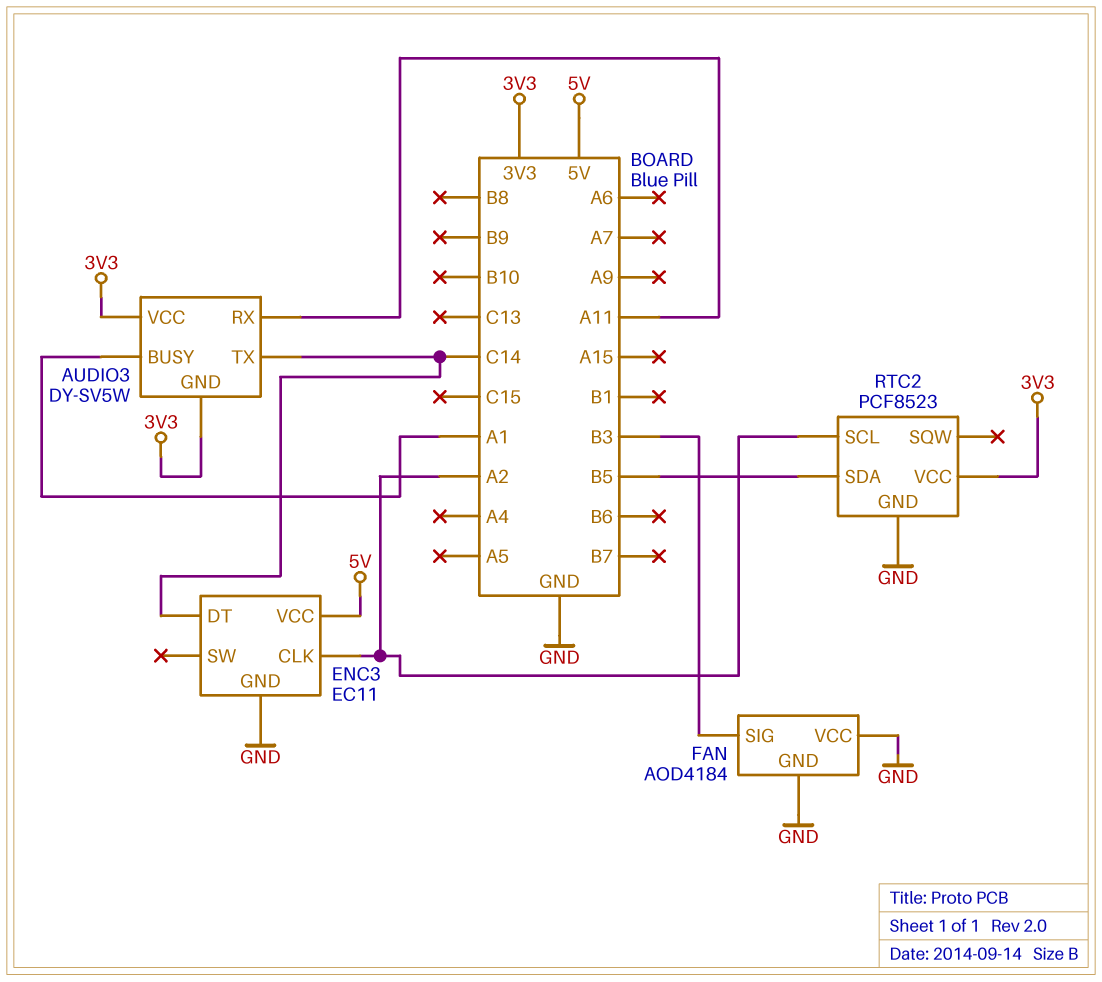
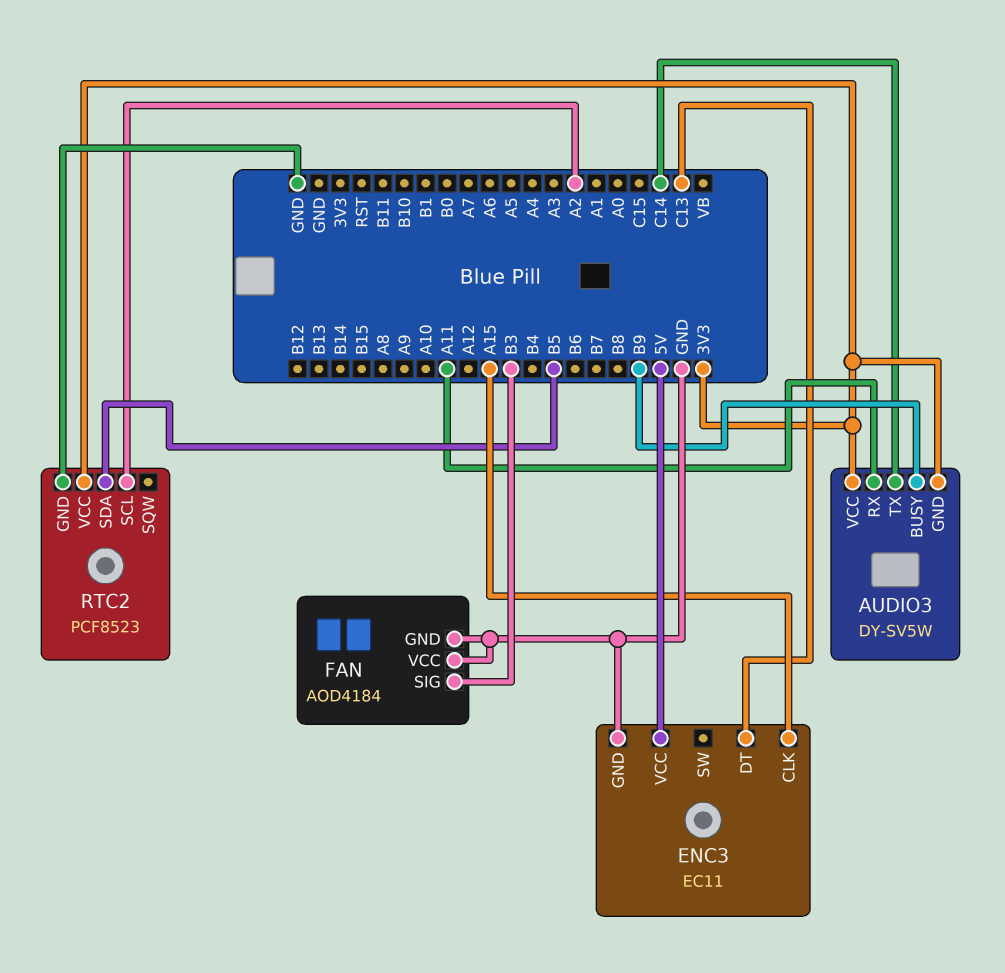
AUDIO3 pin BUSY: A1 -> B9
ENC3 pin CLK: A2 -> A15
ENC3 pin DT: C14 -> C13

